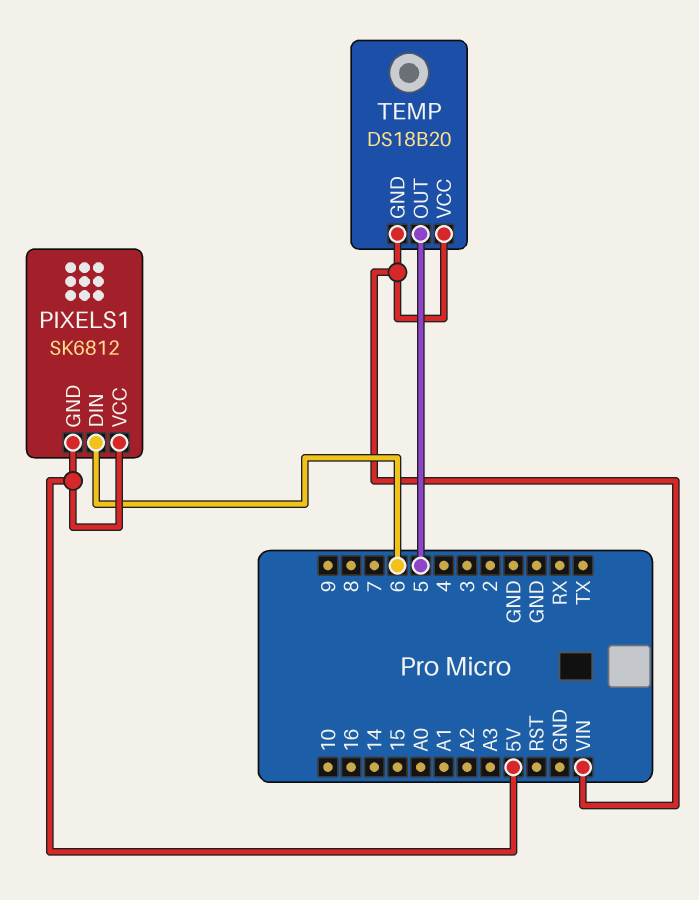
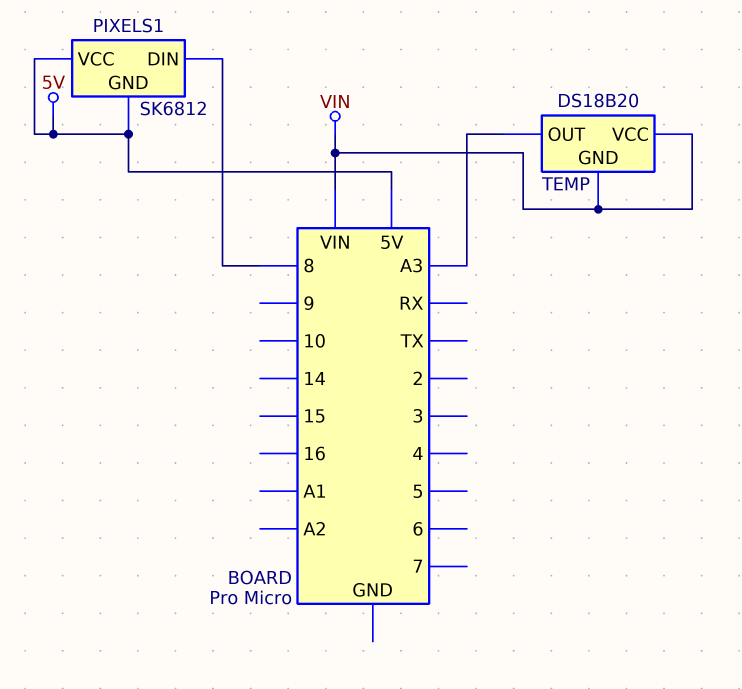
PIXELS1 pin DIN: 6 -> 8
TEMP pin OUT: 5 -> A3

